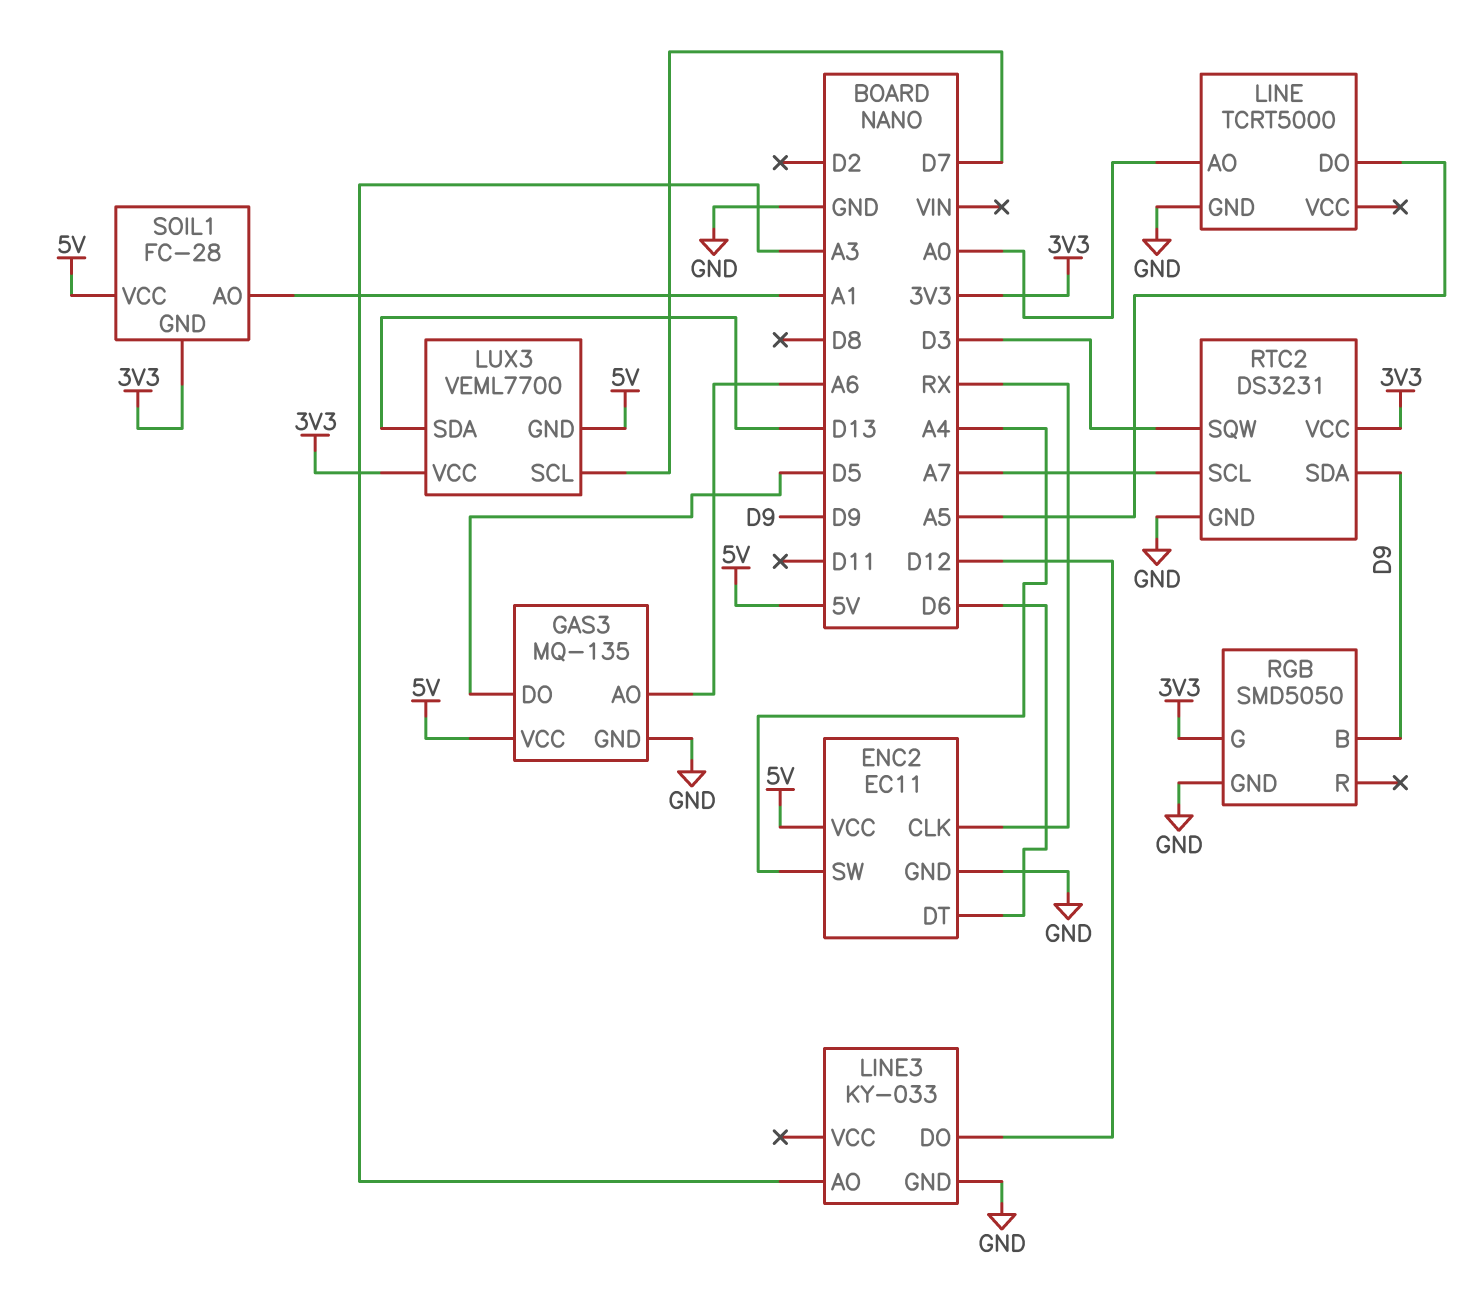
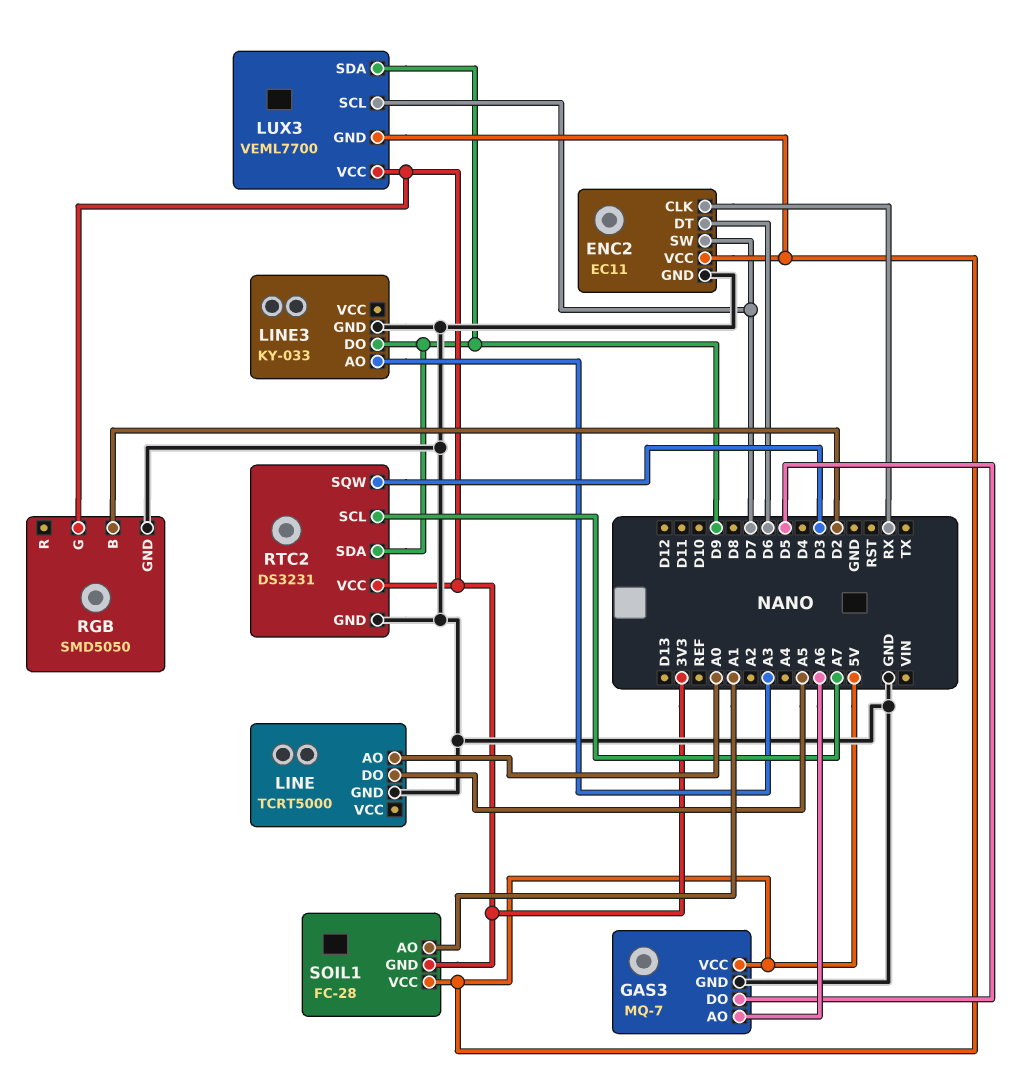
ENC2 pin SW: A4 -> D7
GAS3: MQ-135 -> MQ-7
LINE3 pin DO: D12 -> D9
LUX3 pin SDA: D13 -> D9
RGB pin B: D9 -> D2

